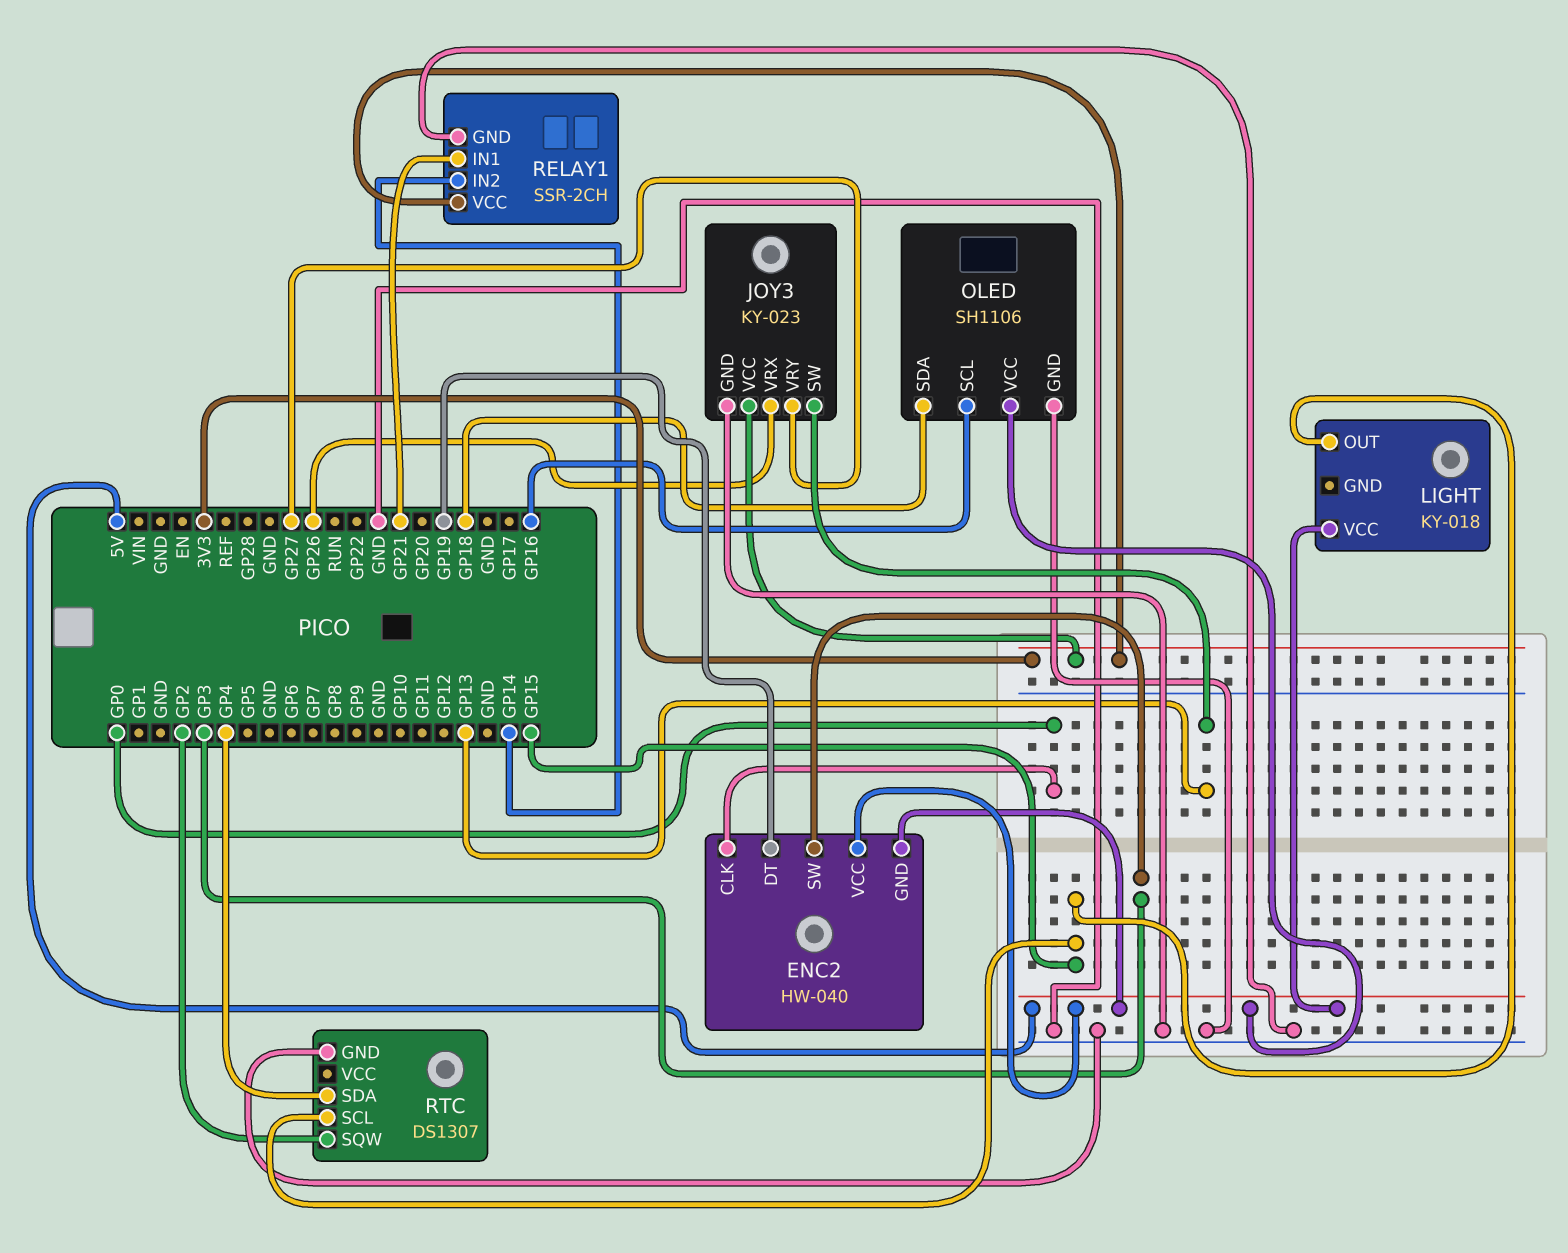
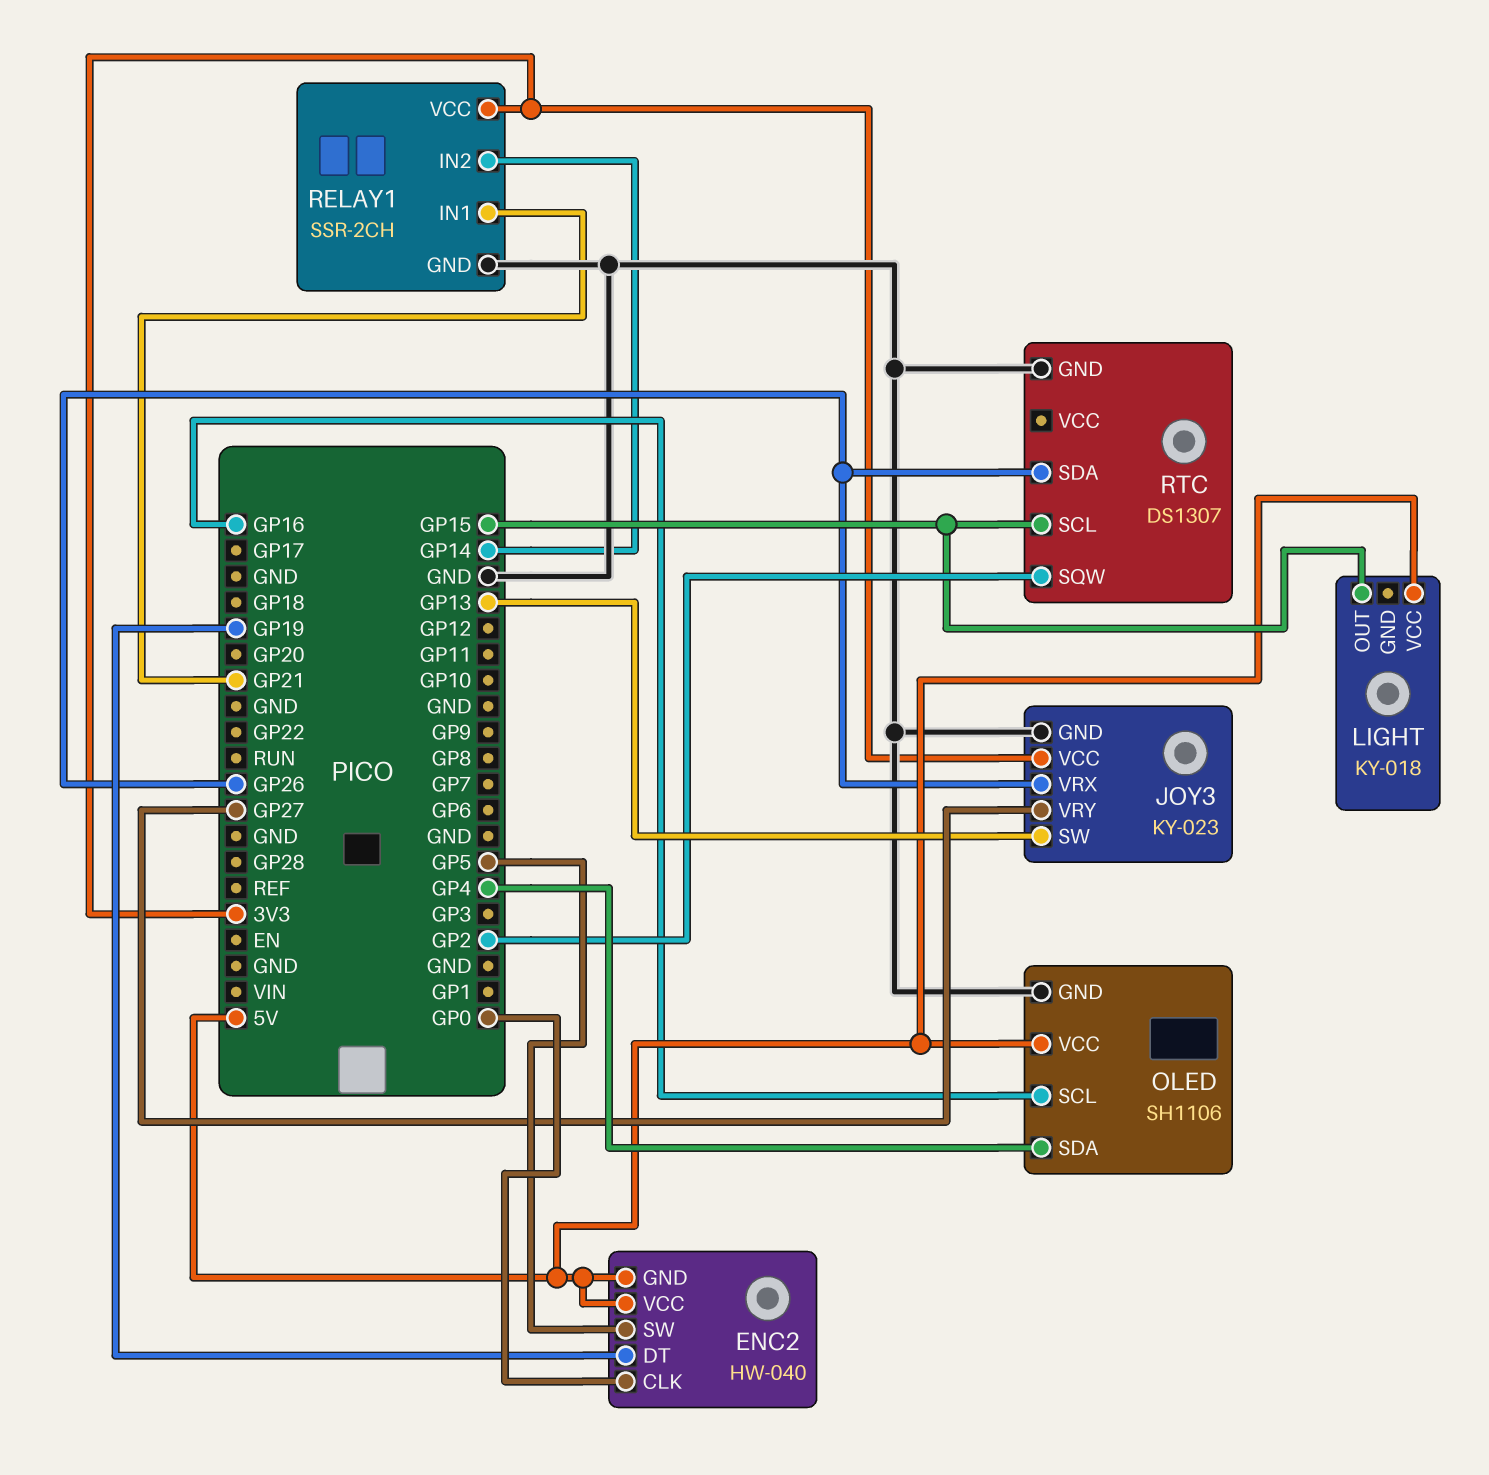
ENC2 pin SW: GP3 -> GP5
OLED pin SDA: GP18 -> GP4
RTC pin SDA: GP4 -> GP26

